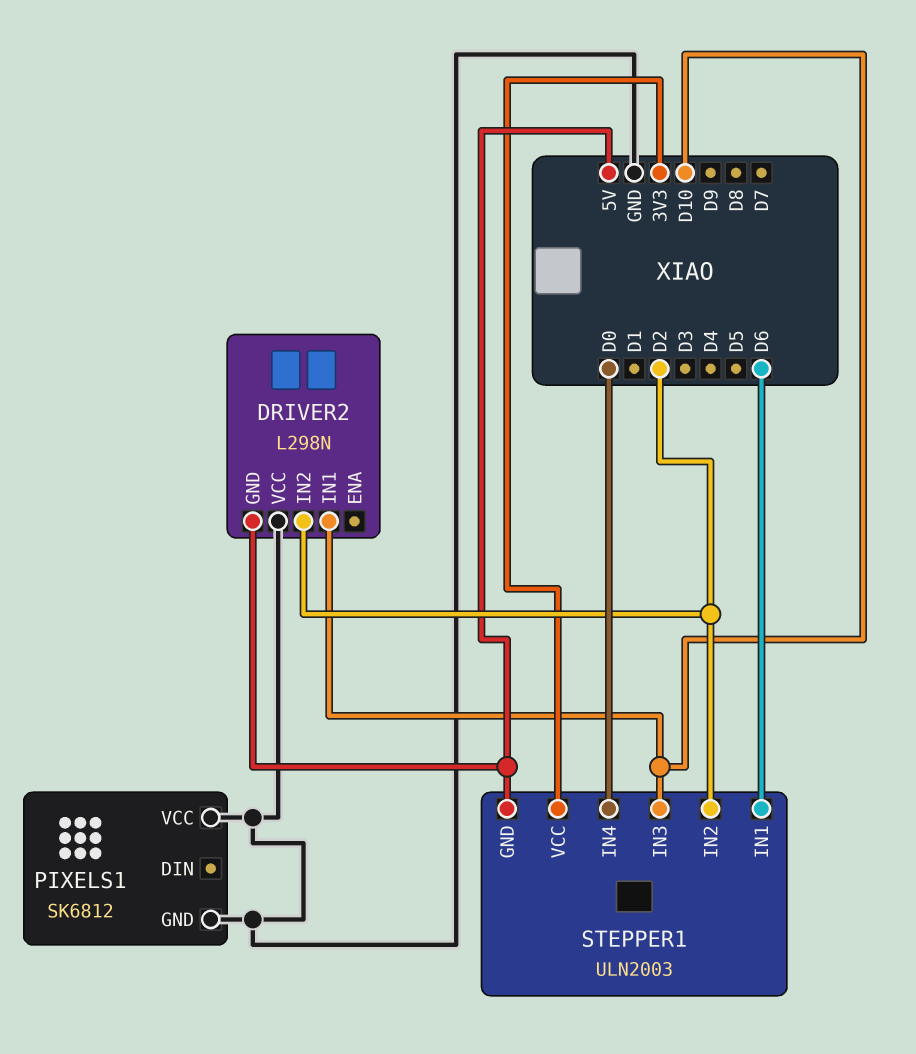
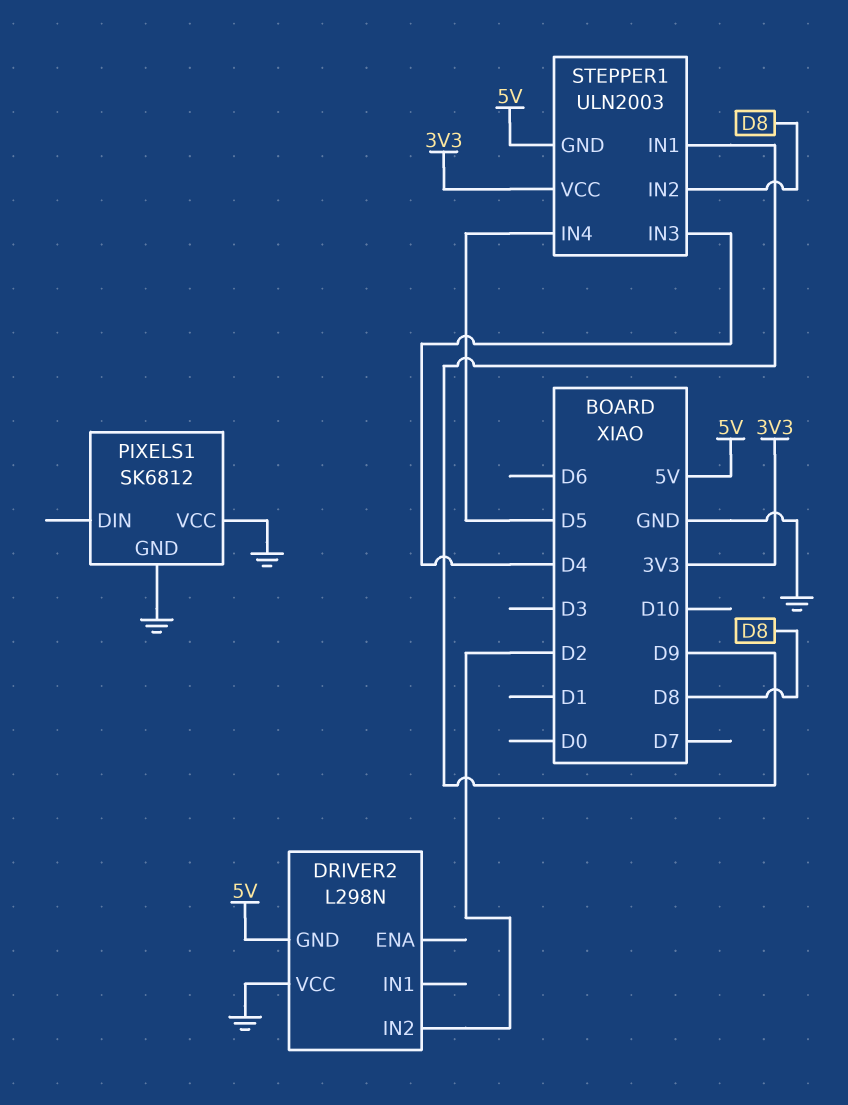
DRIVER2 pin IN1: D10 -> none
STEPPER1 pin IN1: D6 -> D9
STEPPER1 pin IN2: D2 -> D8
STEPPER1 pin IN3: D10 -> D4
STEPPER1 pin IN4: D0 -> D5

